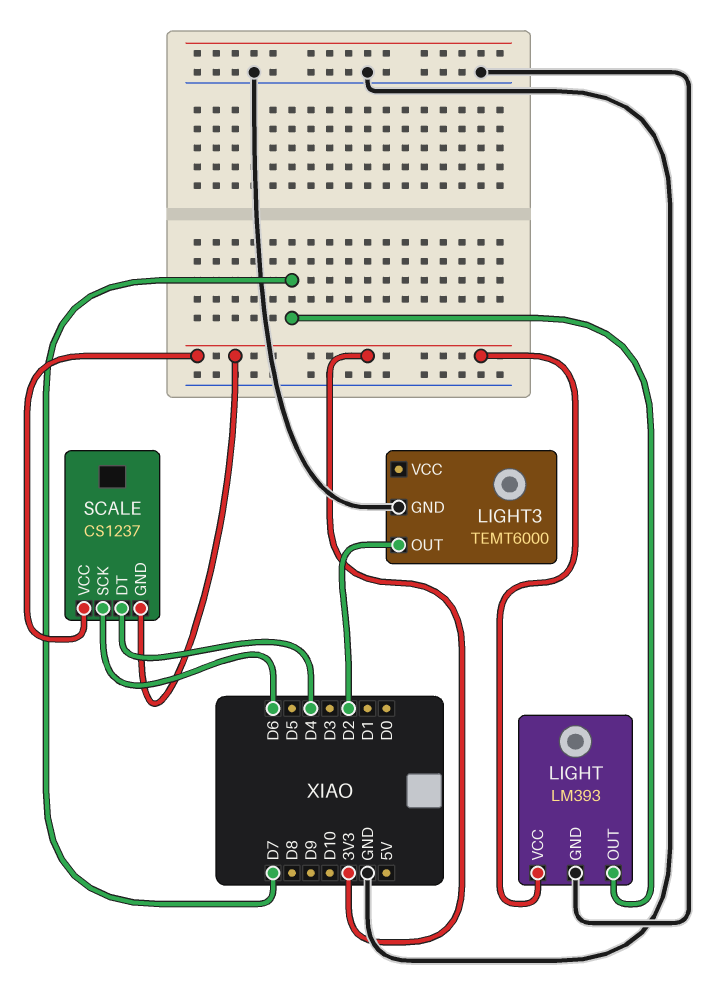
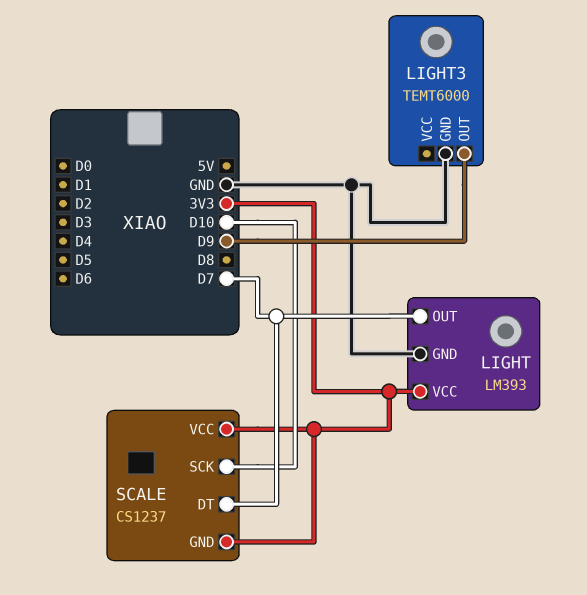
LIGHT3 pin OUT: D2 -> D9
SCALE pin DT: D4 -> D7
SCALE pin SCK: D6 -> D10

